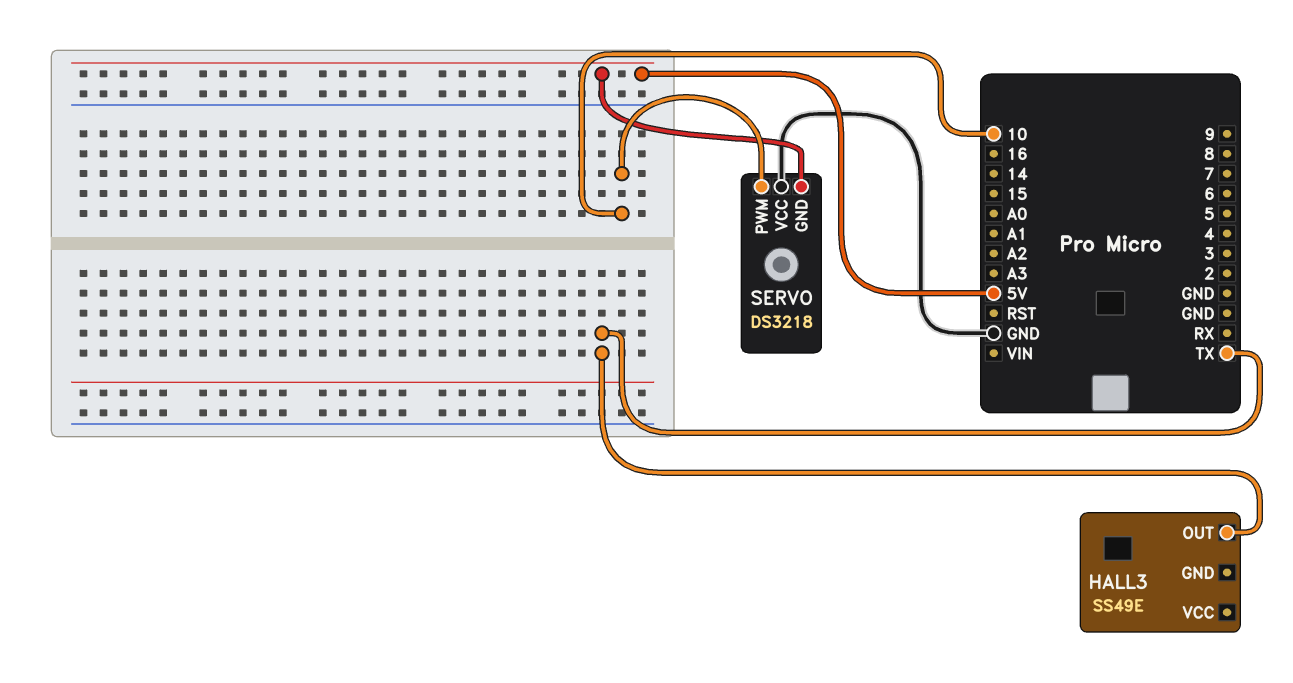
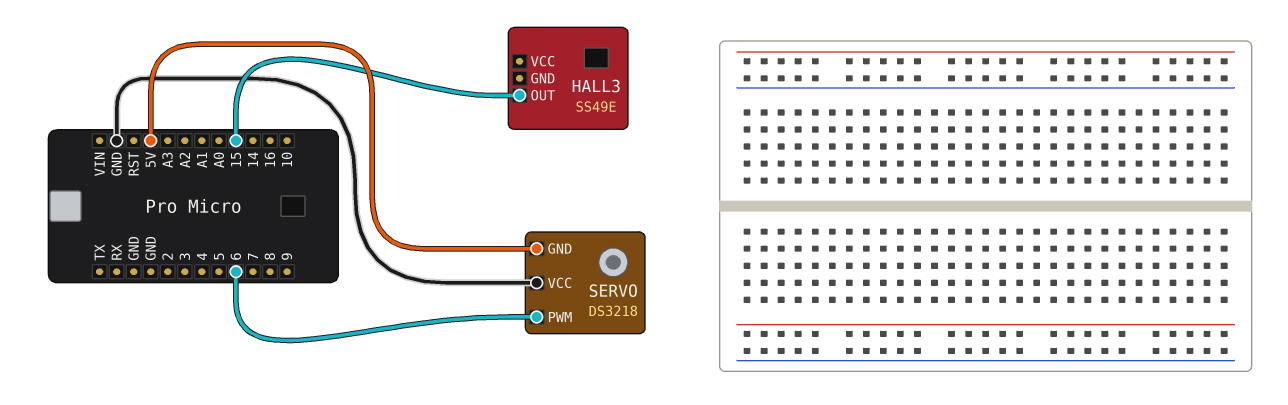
HALL3 pin OUT: TX -> 15
SERVO pin PWM: 10 -> 6

